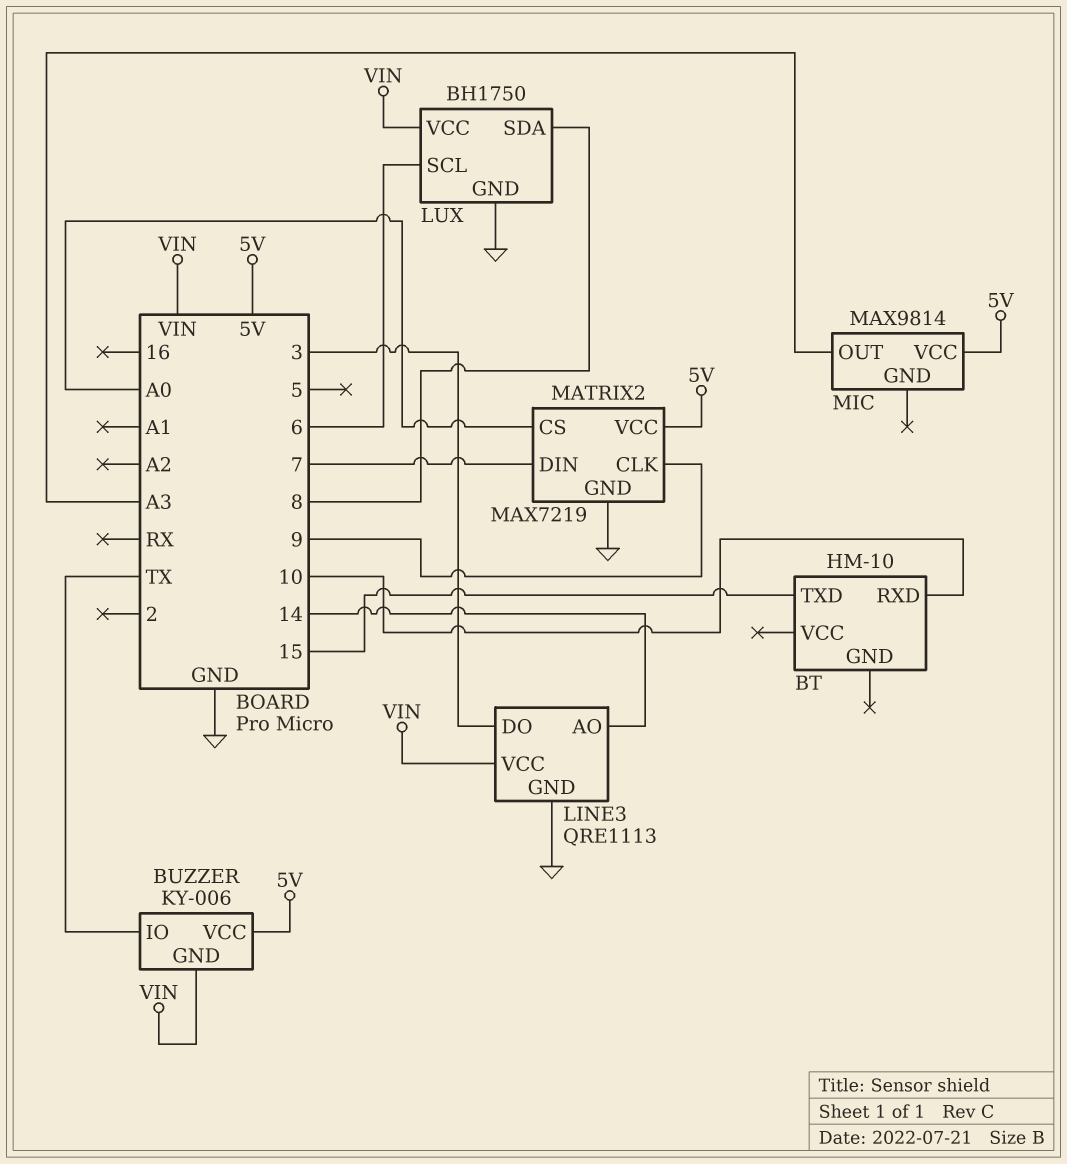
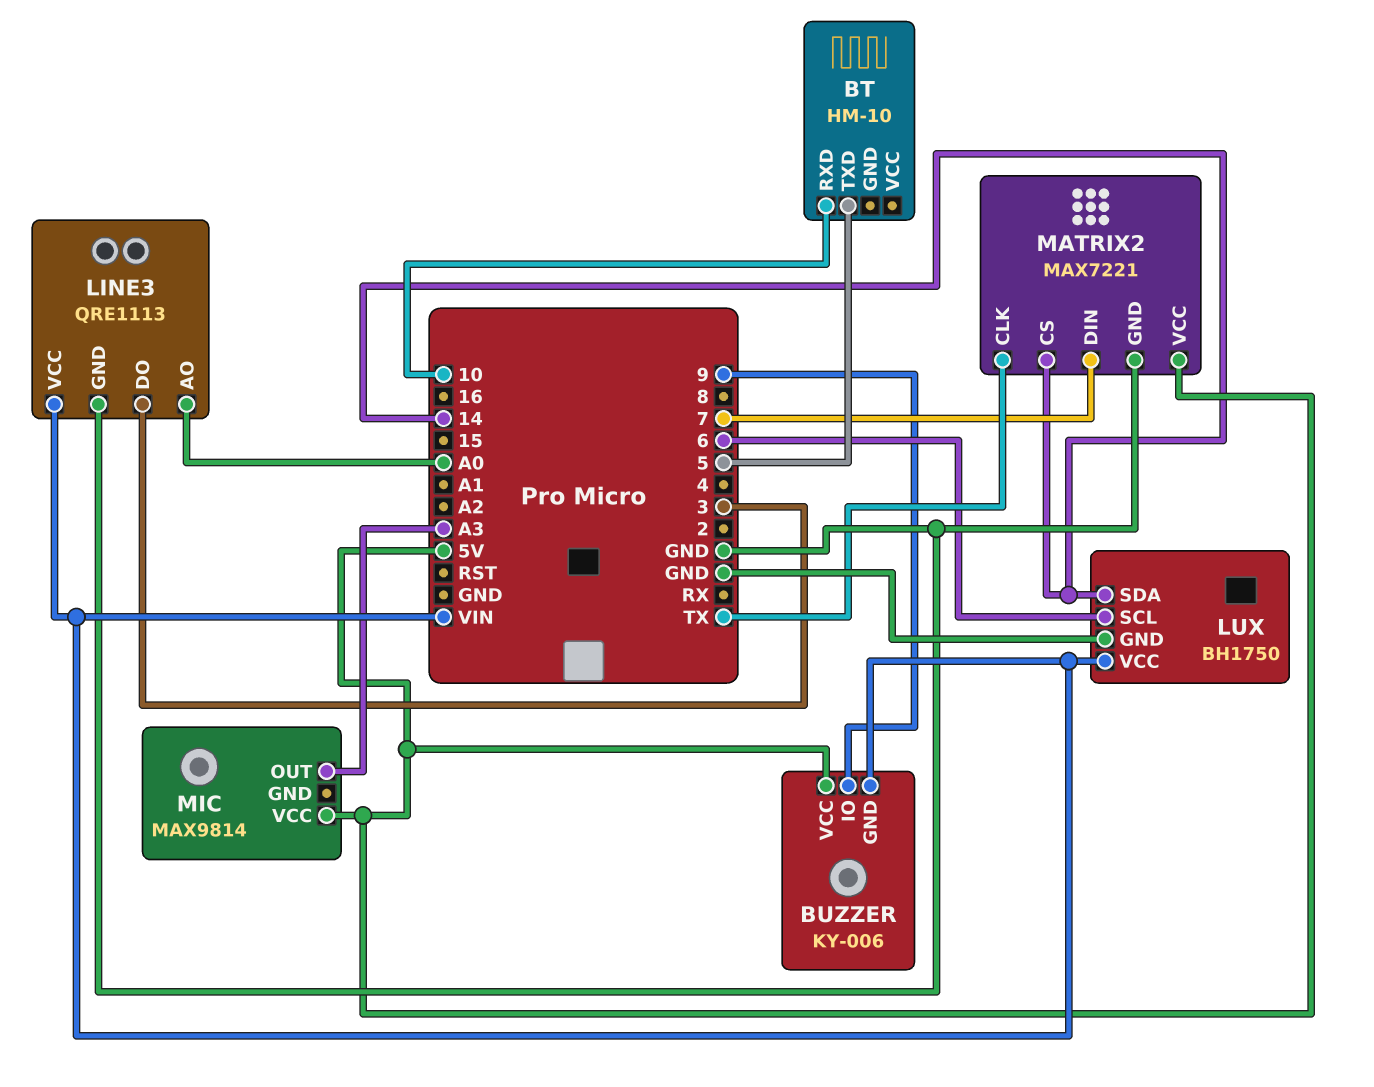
BT pin TXD: 15 -> 5
BUZZER pin IO: TX -> 9
LINE3 pin AO: 14 -> A0
LUX pin SDA: 8 -> 14
MATRIX2: MAX7219 -> MAX7221
MATRIX2 pin CLK: 9 -> TX
MATRIX2 pin CS: A0 -> 14

